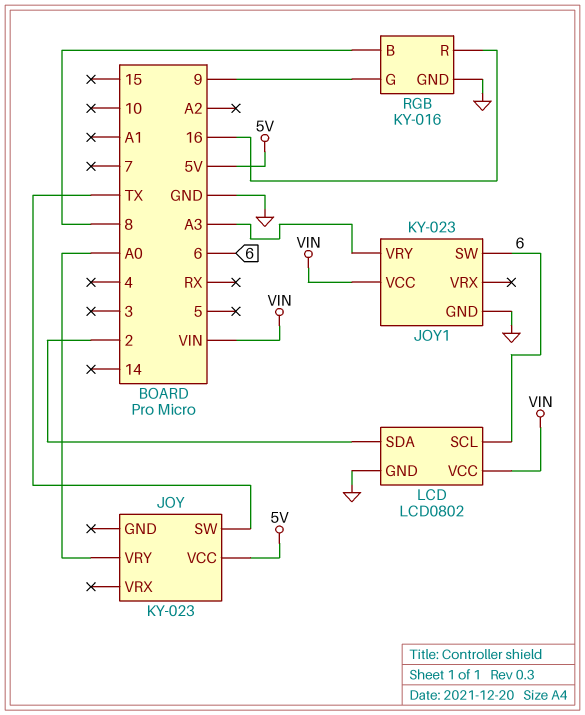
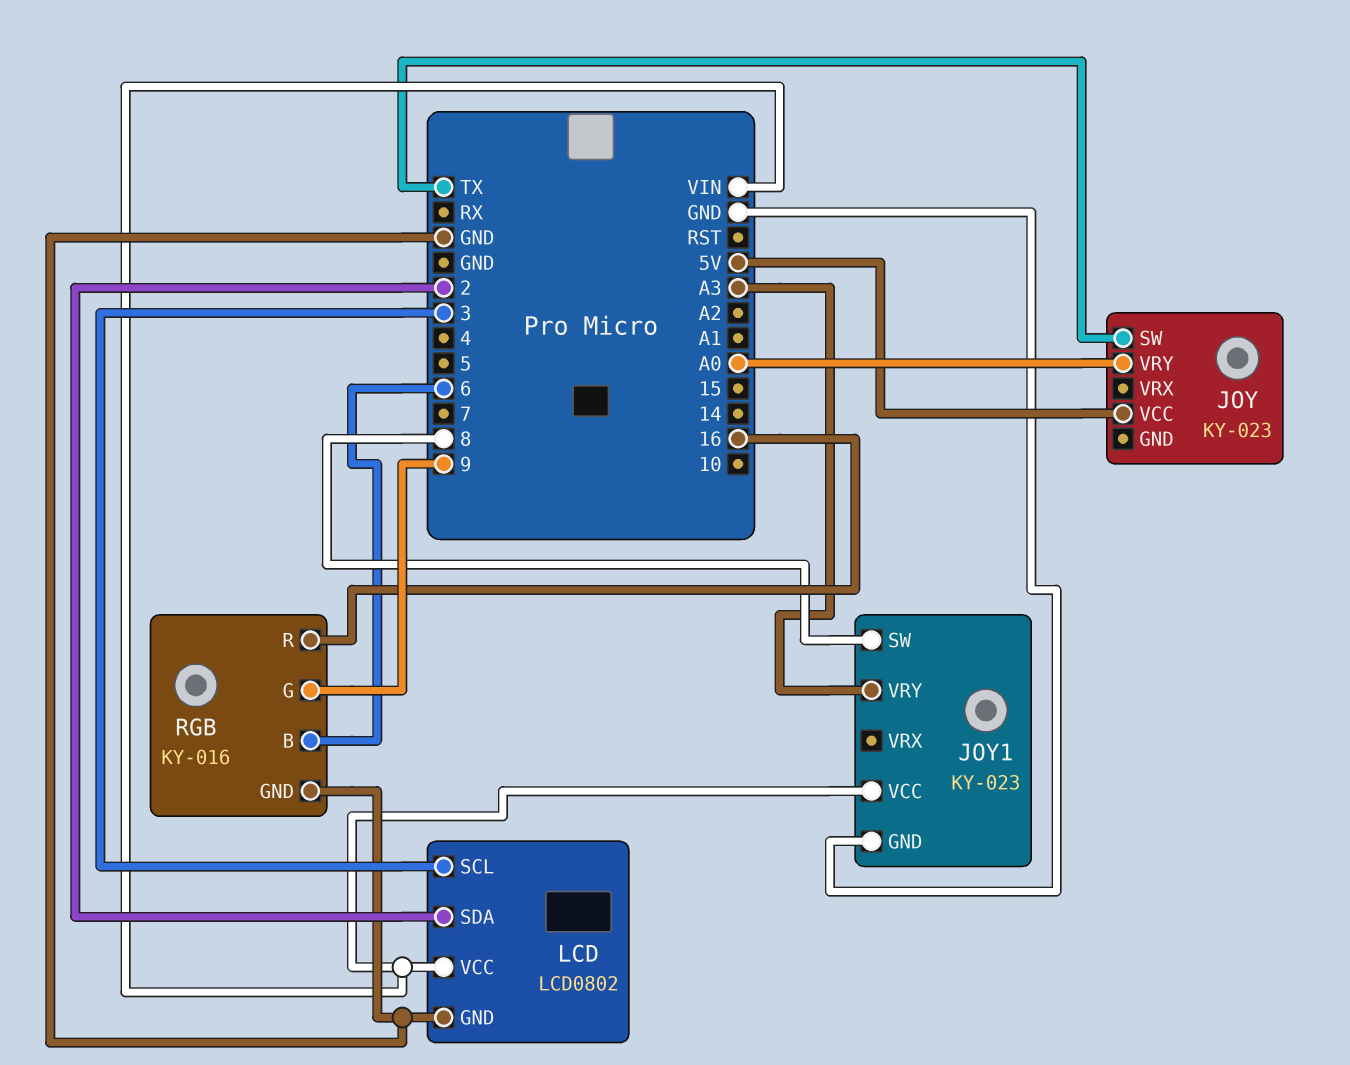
JOY1 pin SW: 6 -> 8
LCD pin SCL: 6 -> 3
RGB pin B: 8 -> 6

